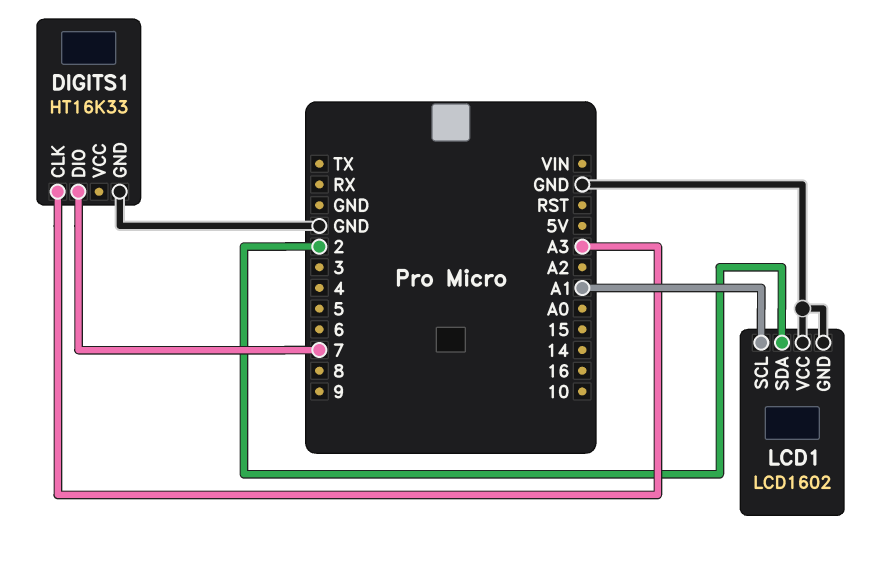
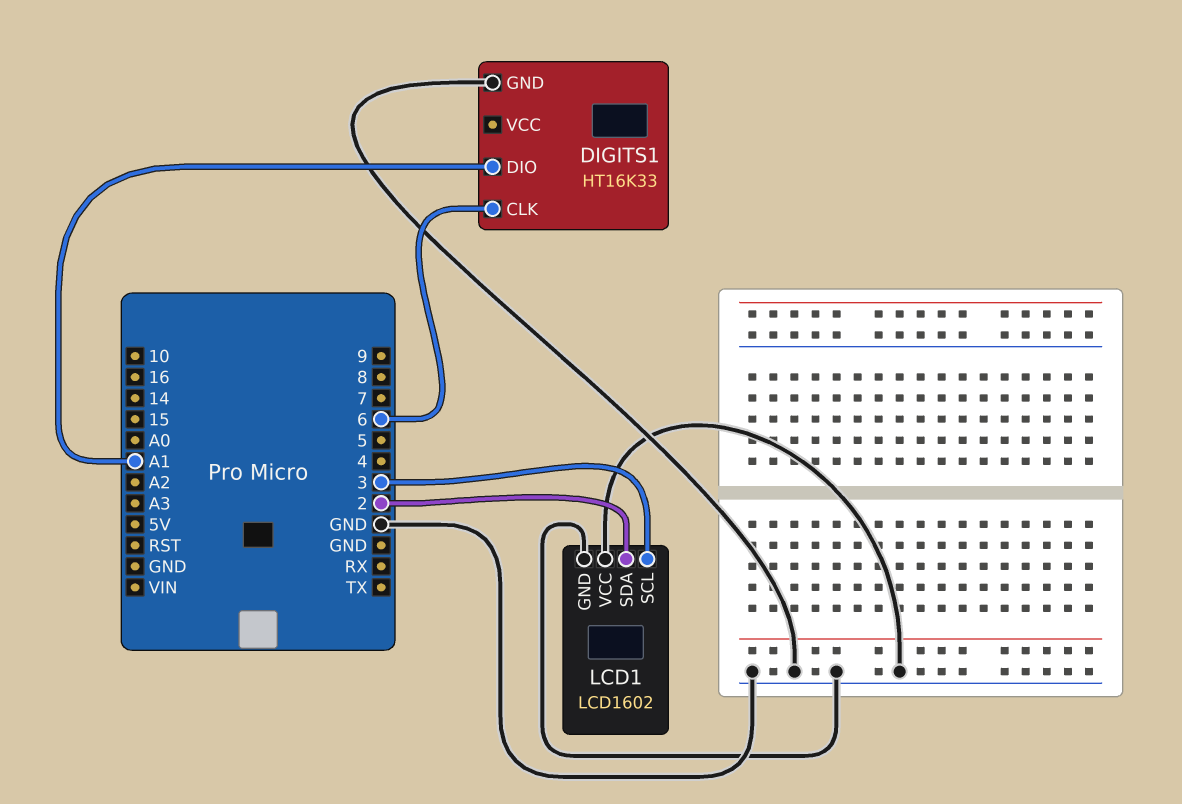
DIGITS1 pin CLK: A3 -> 6
DIGITS1 pin DIO: 7 -> A1
LCD1 pin SCL: A1 -> 3

